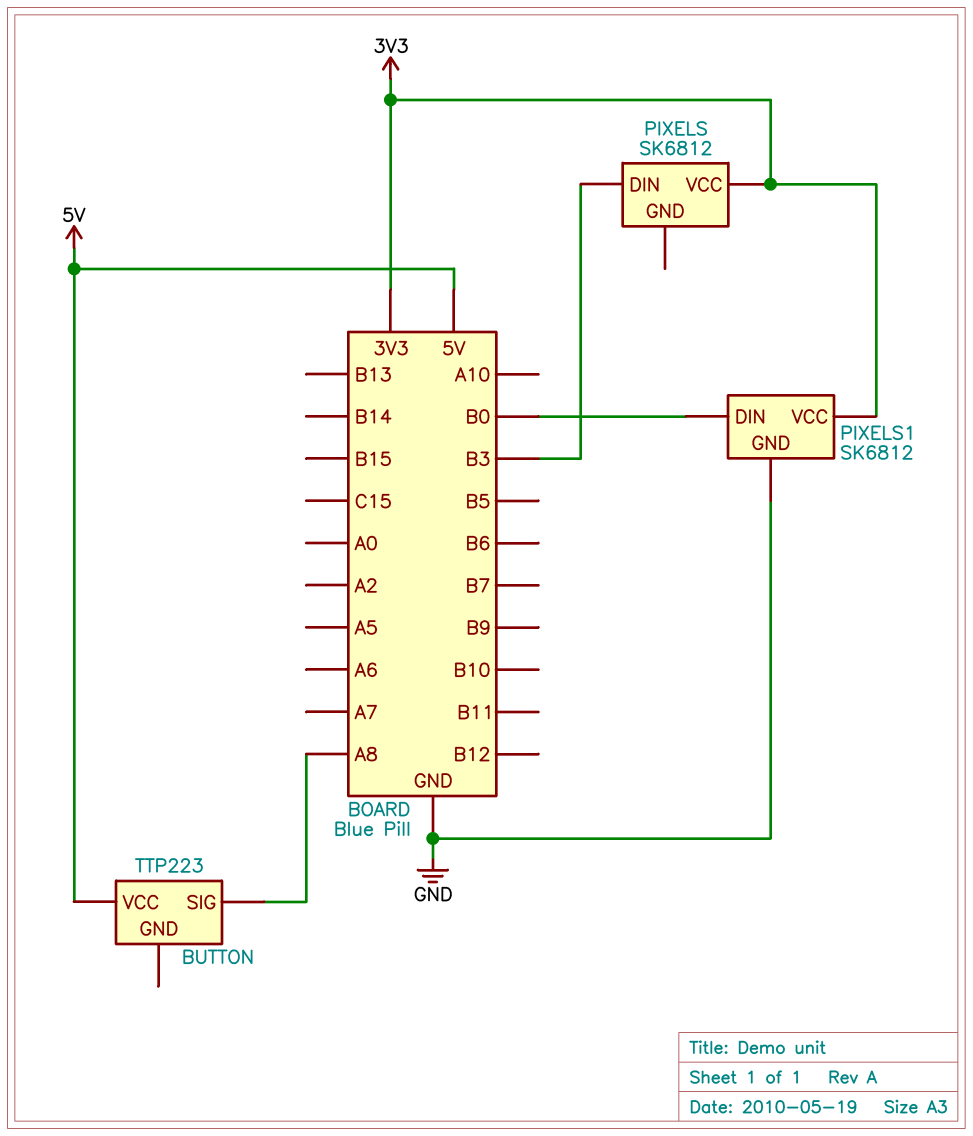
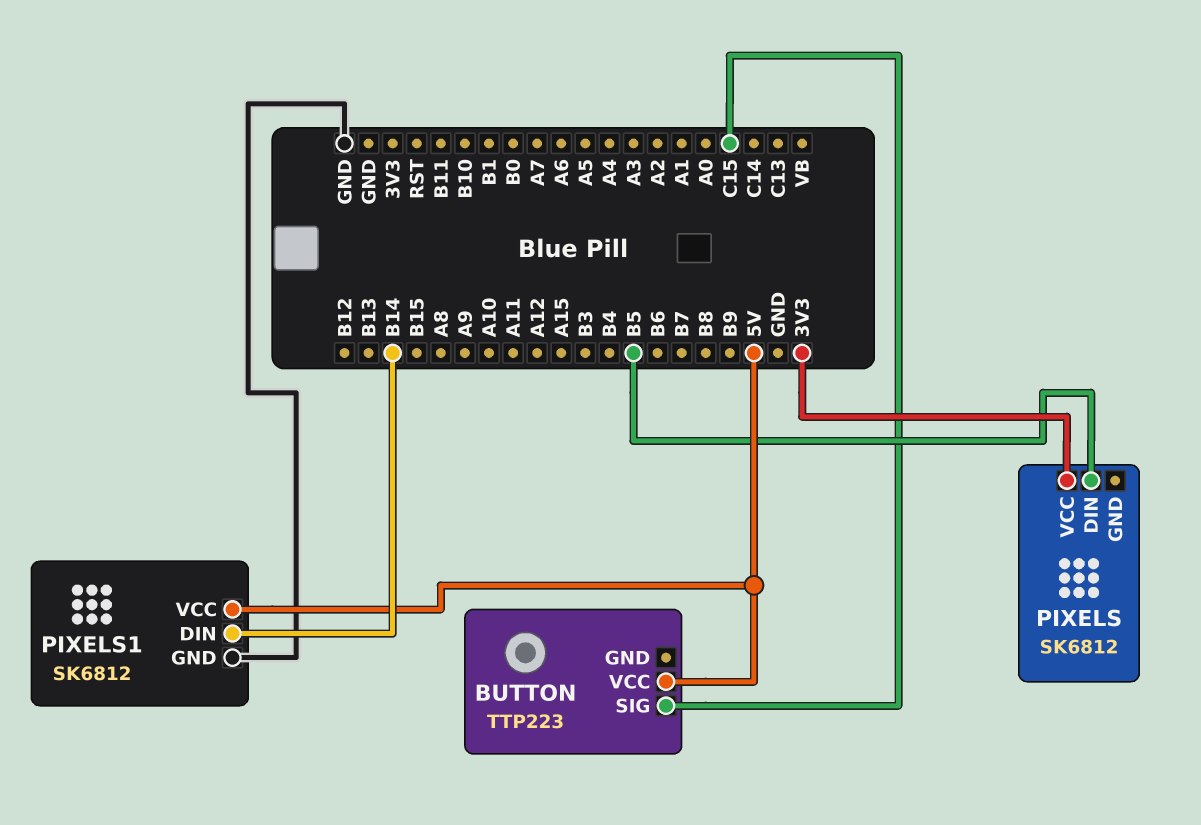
BUTTON pin SIG: A8 -> C15
PIXELS pin DIN: B3 -> B5
PIXELS1 pin DIN: B0 -> B14
PIXELS1 pin VCC: 3V3 -> 5V

